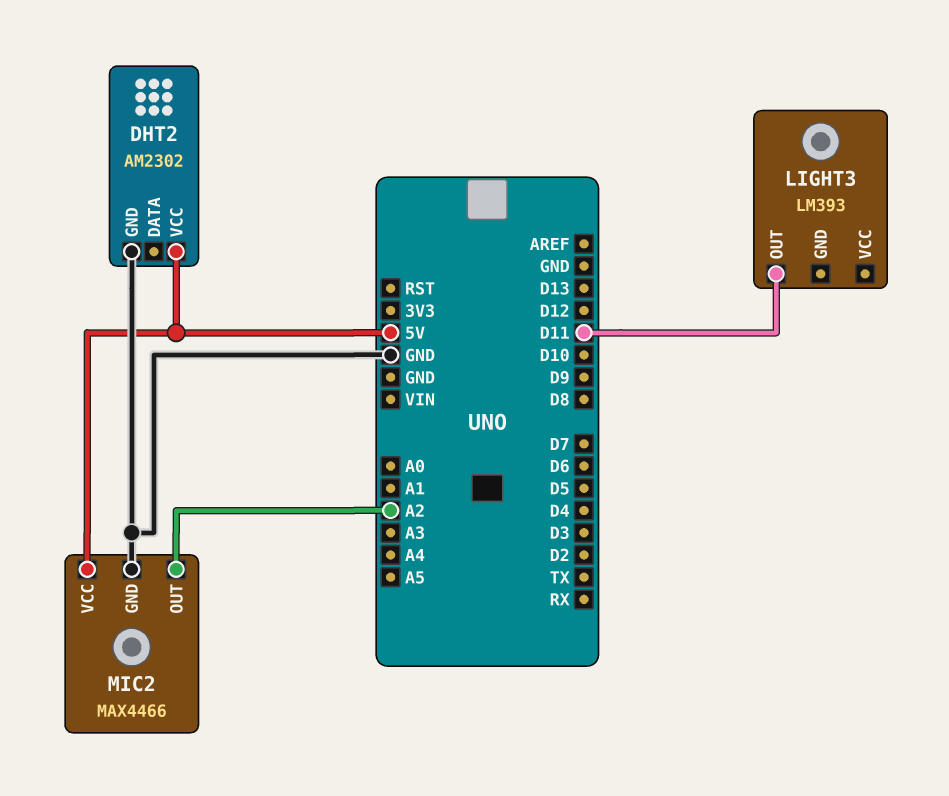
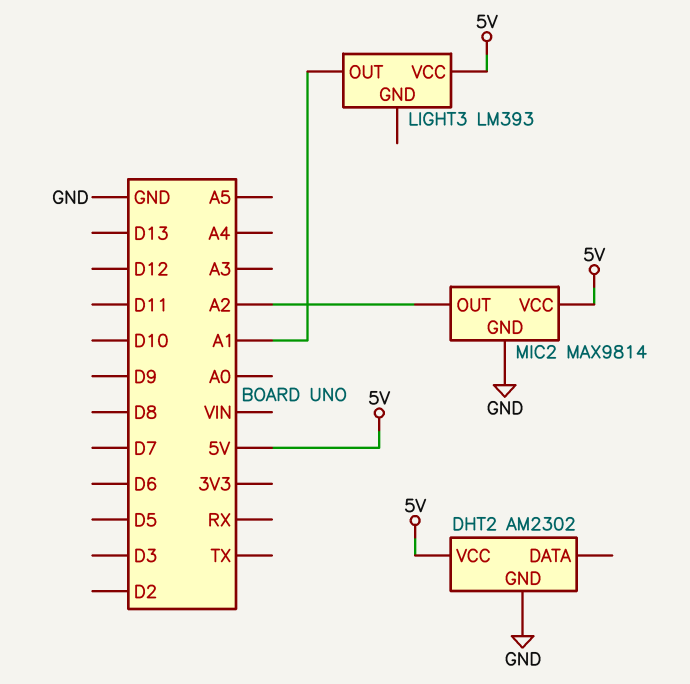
LIGHT3 pin OUT: D11 -> A1
LIGHT3 pin VCC: none -> 5V
MIC2: MAX4466 -> MAX9814

